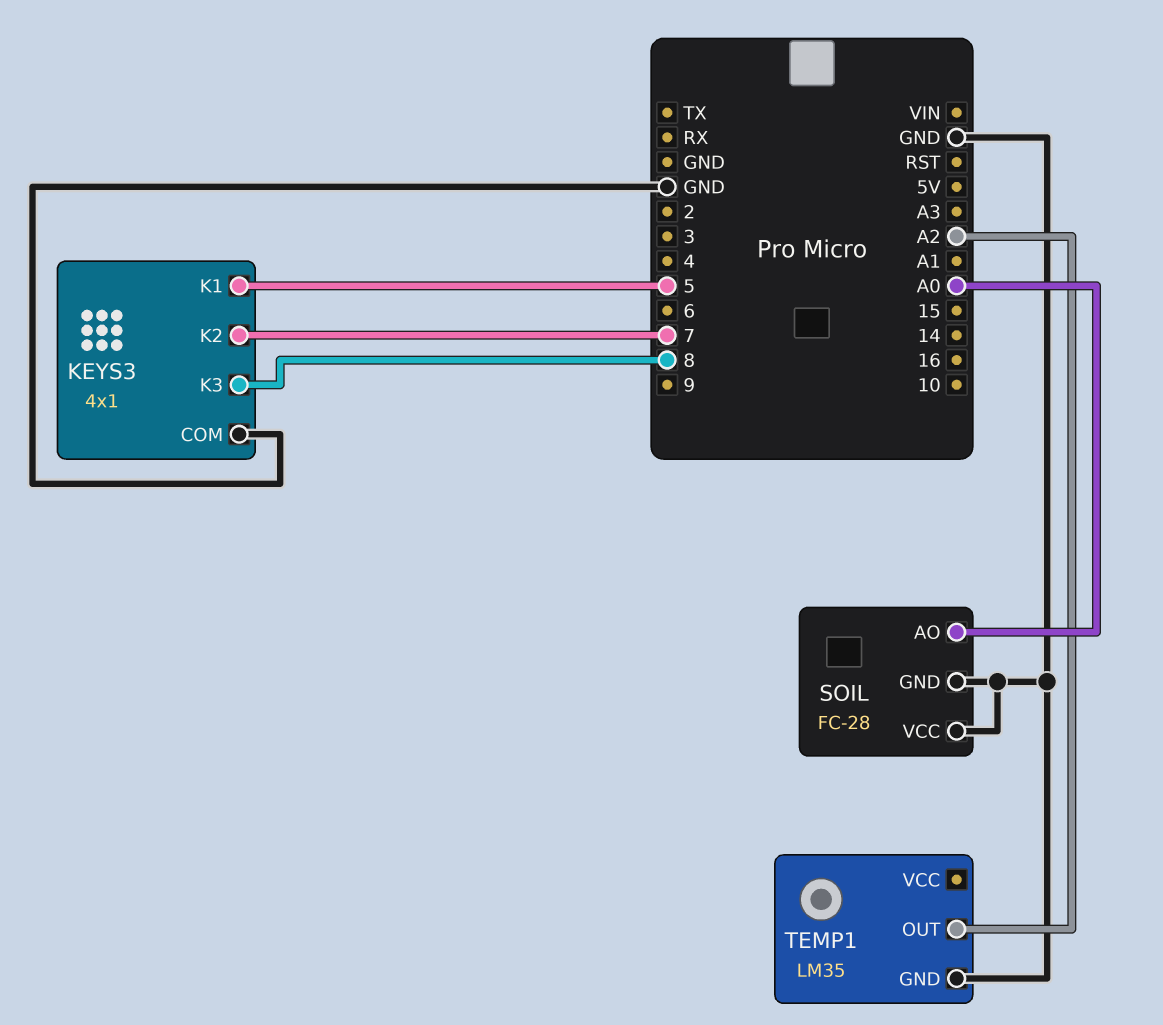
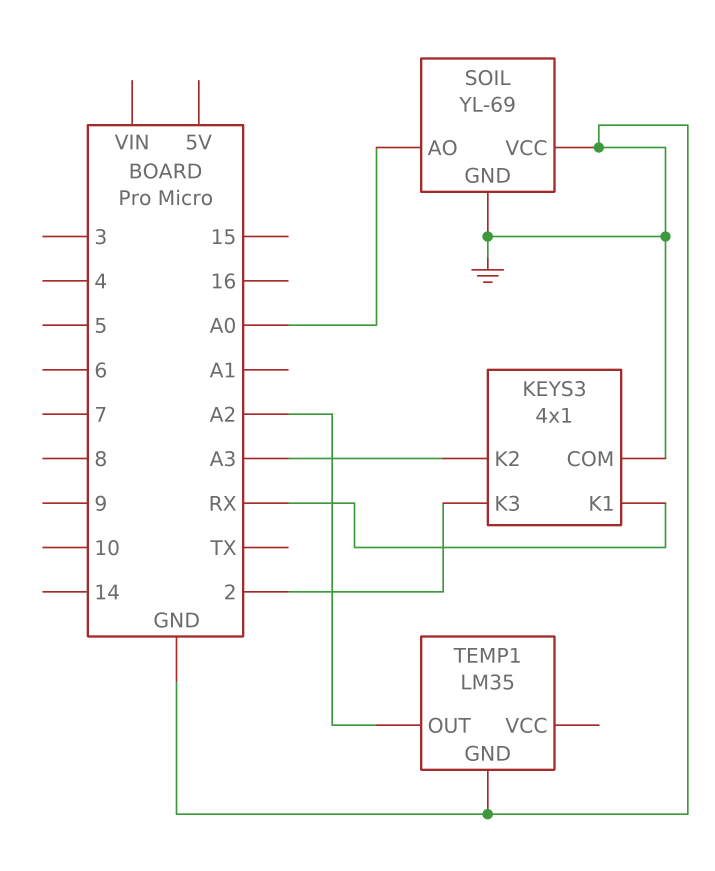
KEYS3 pin K1: 5 -> RX
KEYS3 pin K2: 7 -> A3
KEYS3 pin K3: 8 -> 2
SOIL: FC-28 -> YL-69

